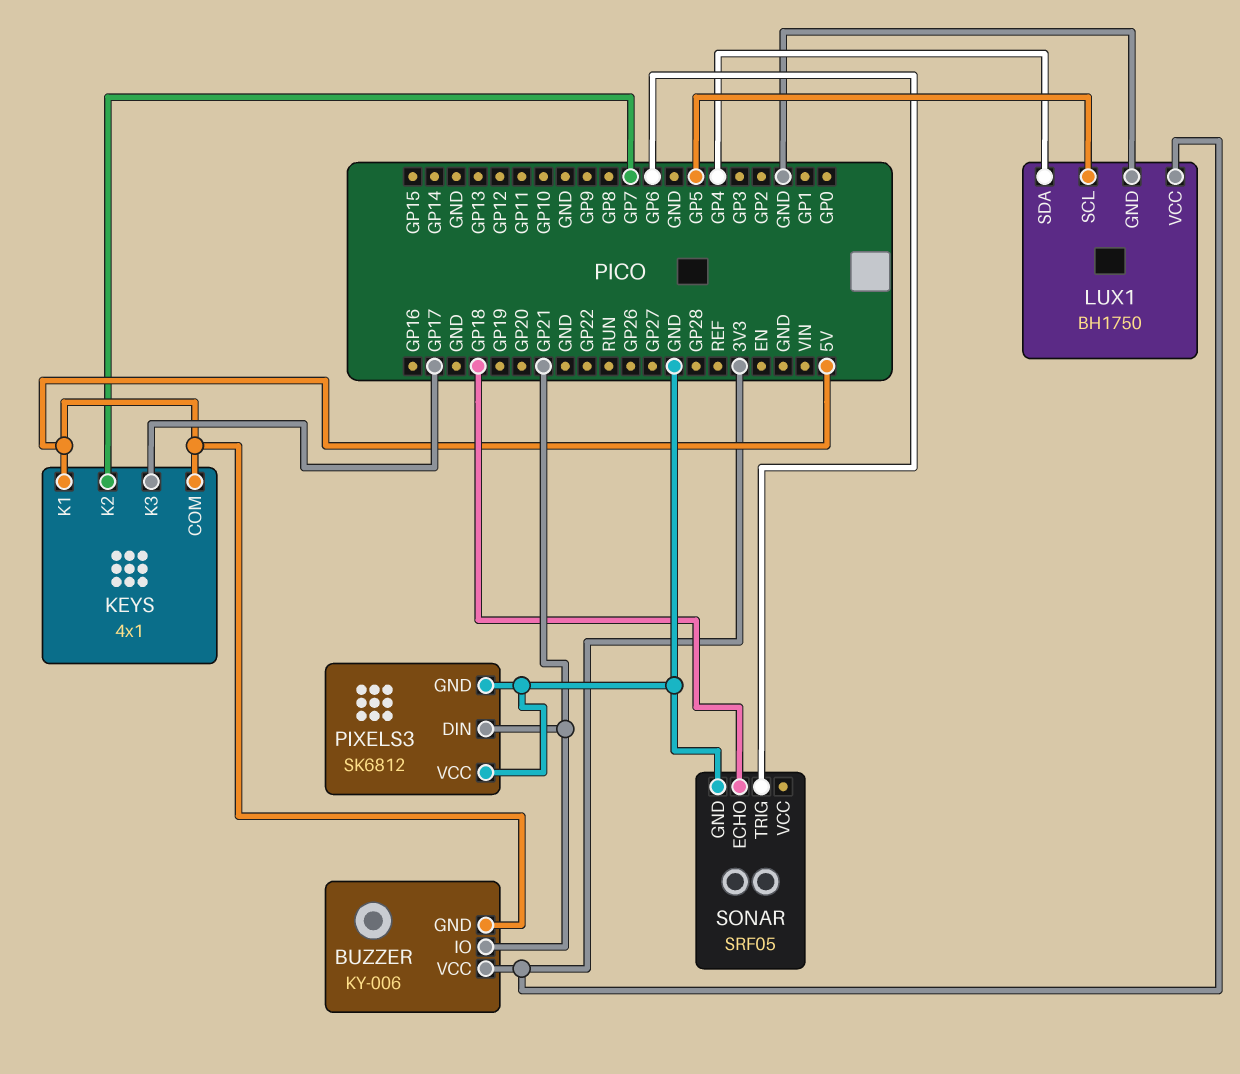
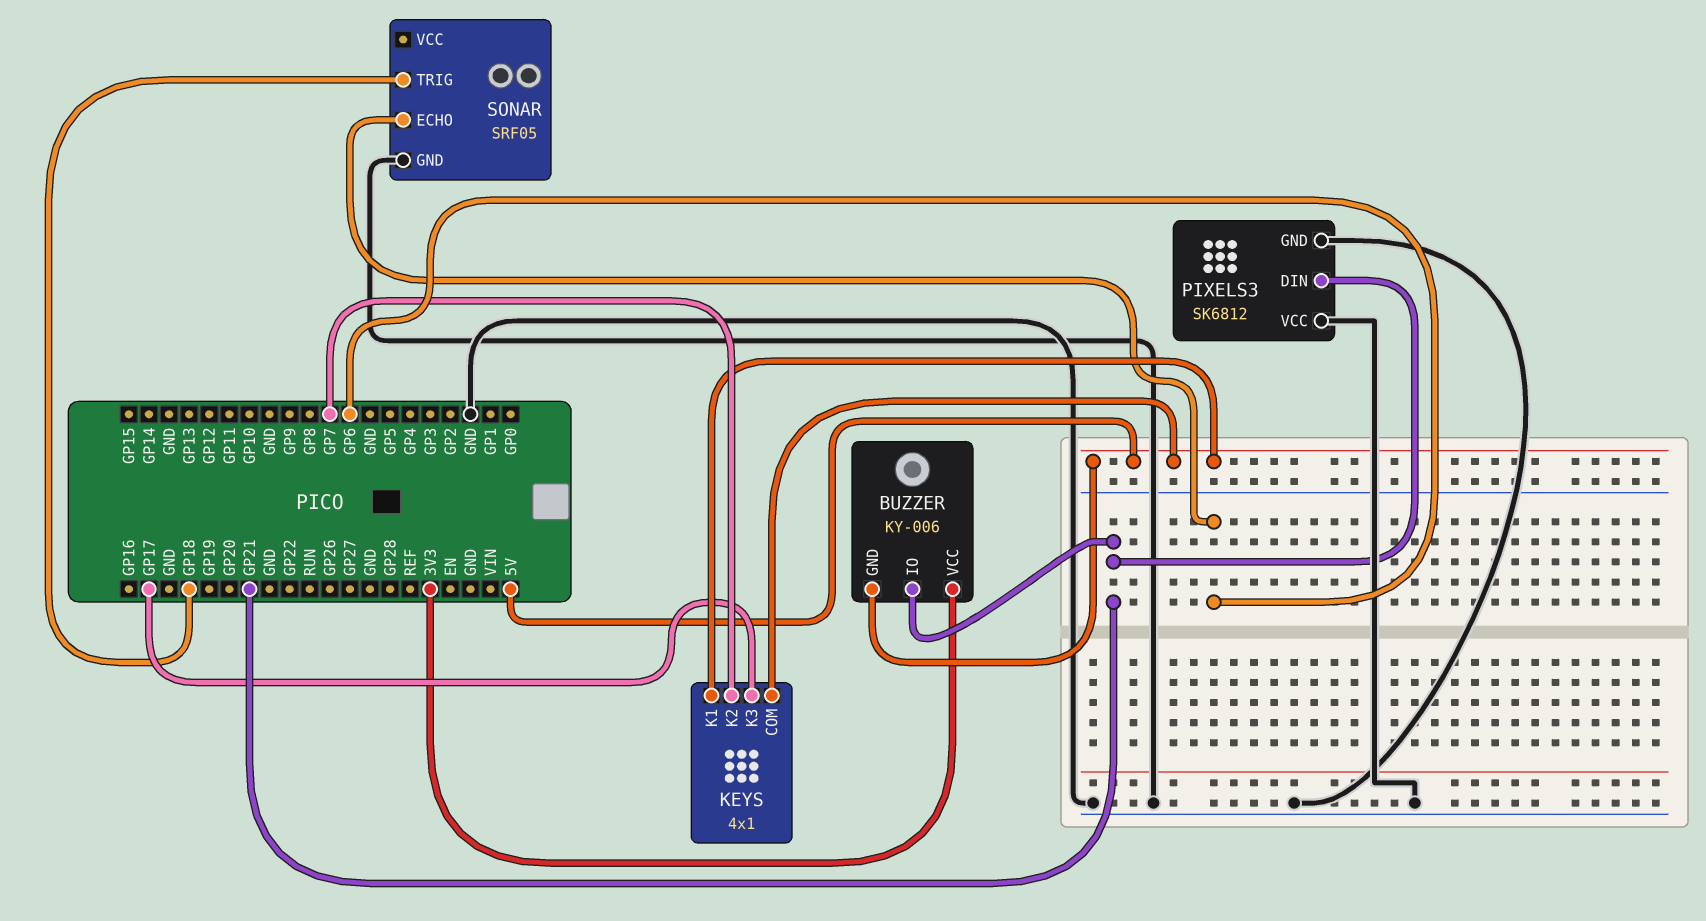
LUX1: BH1750 -> none
LUX1 pin GND: GND -> none
LUX1 pin SCL: GP5 -> none
LUX1 pin SDA: GP4 -> none
LUX1 pin VCC: 3V3 -> none
SONAR pin ECHO: GP18 -> GP6
SONAR pin TRIG: GP6 -> GP18

